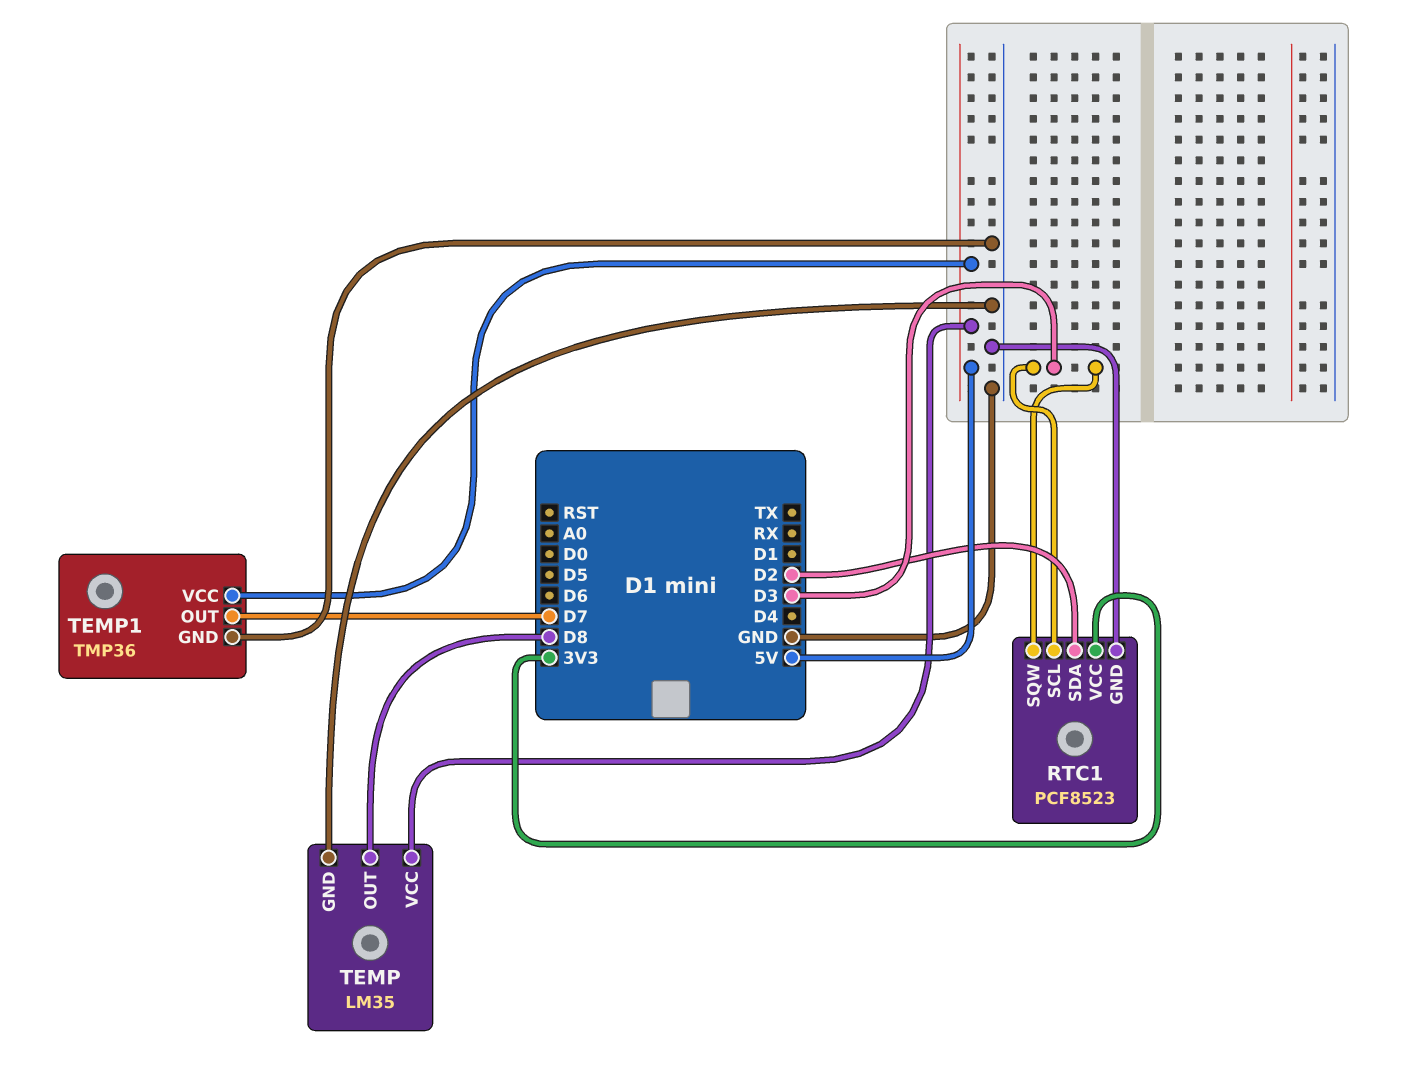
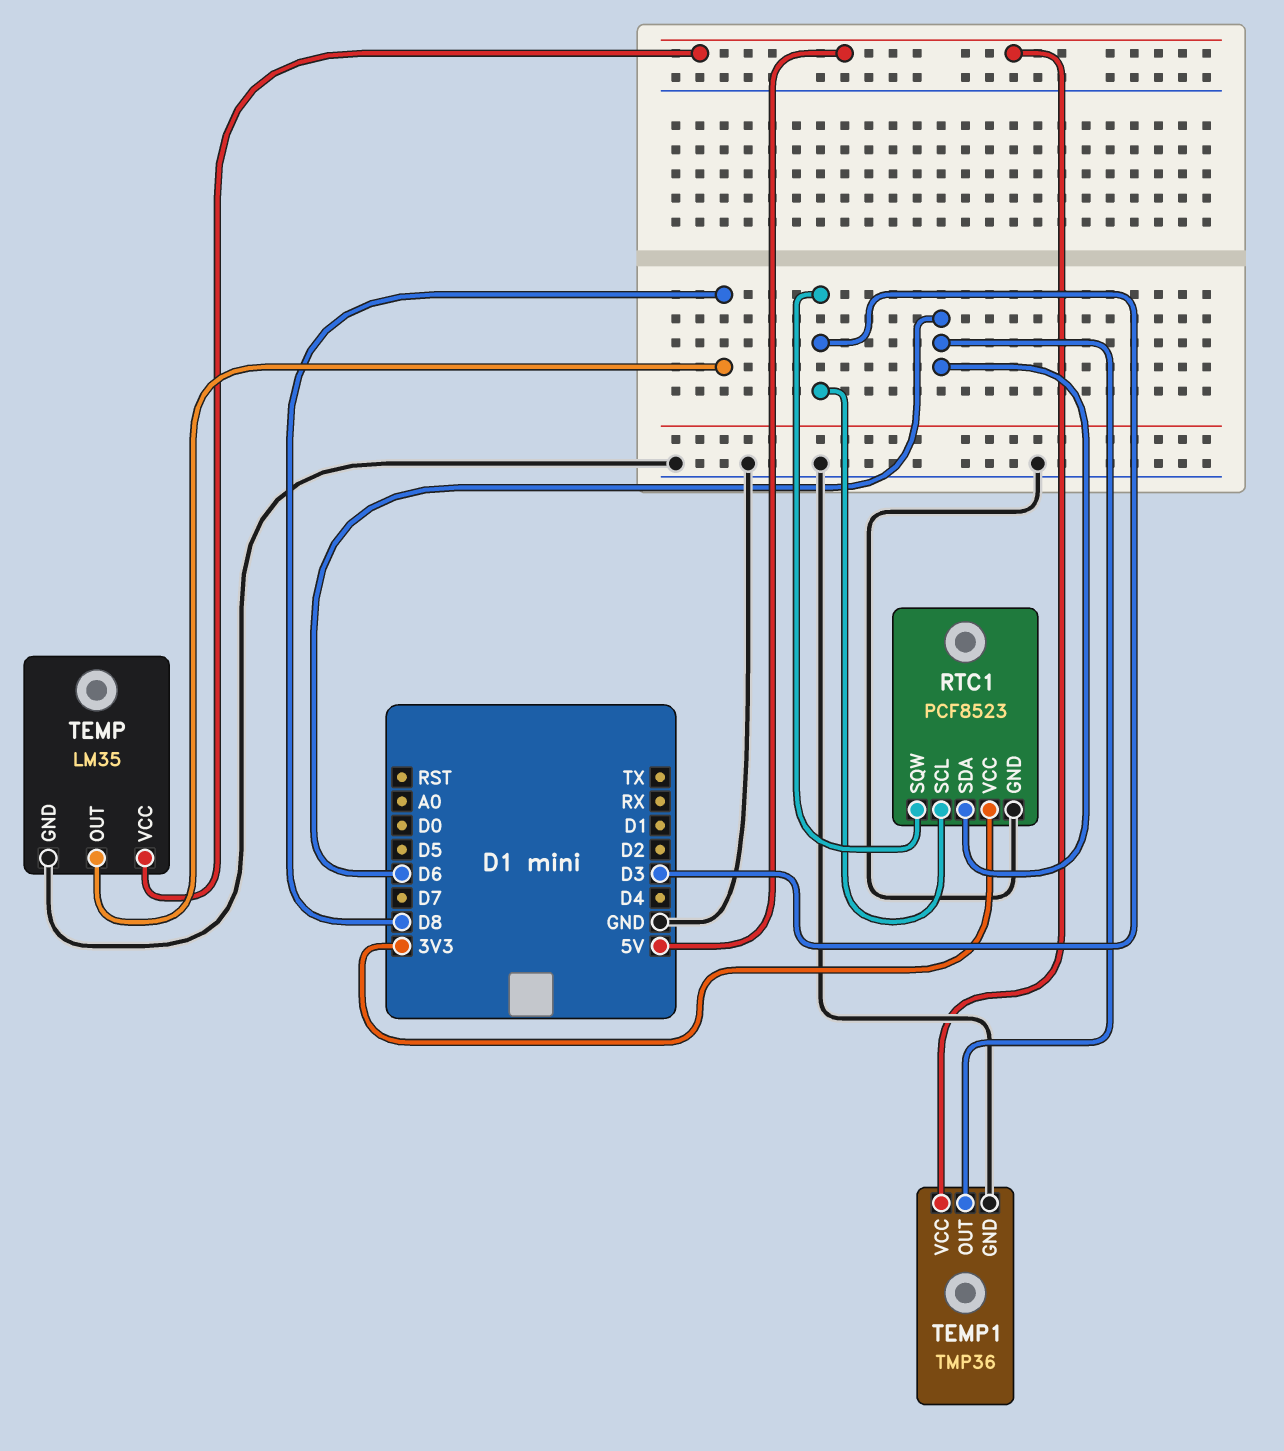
RTC1 pin SDA: D2 -> D6
TEMP1 pin OUT: D7 -> D6

